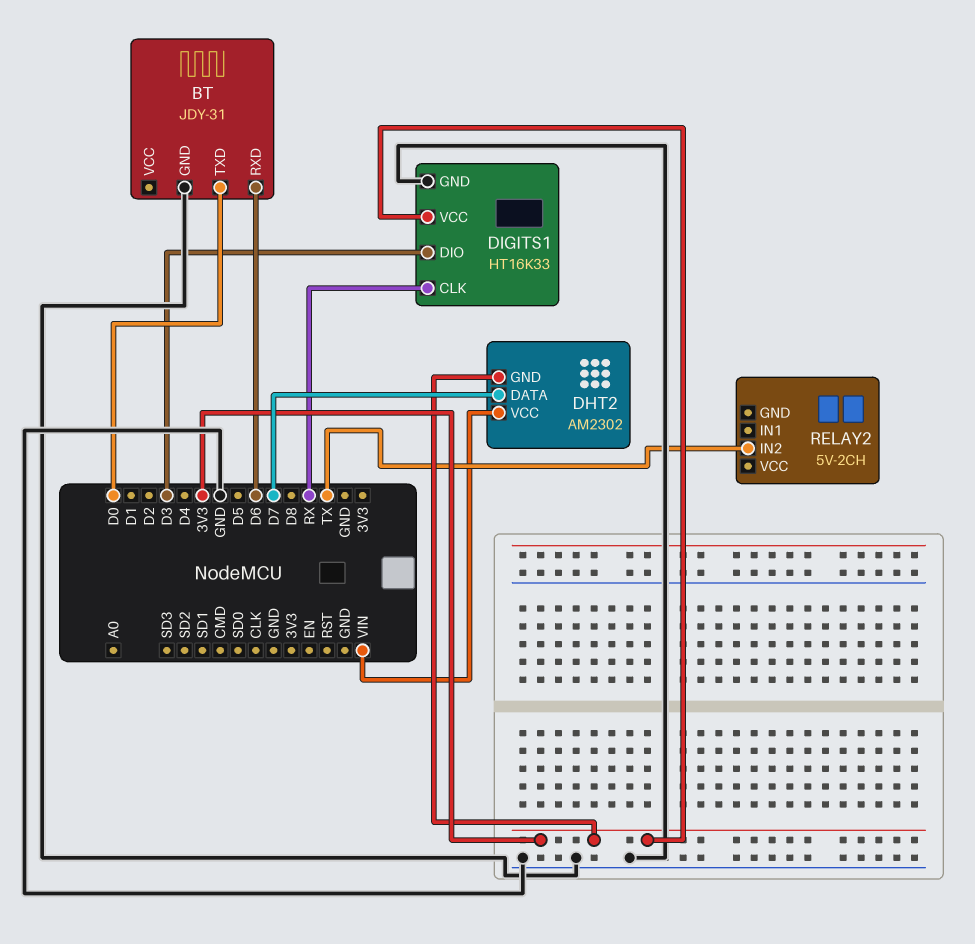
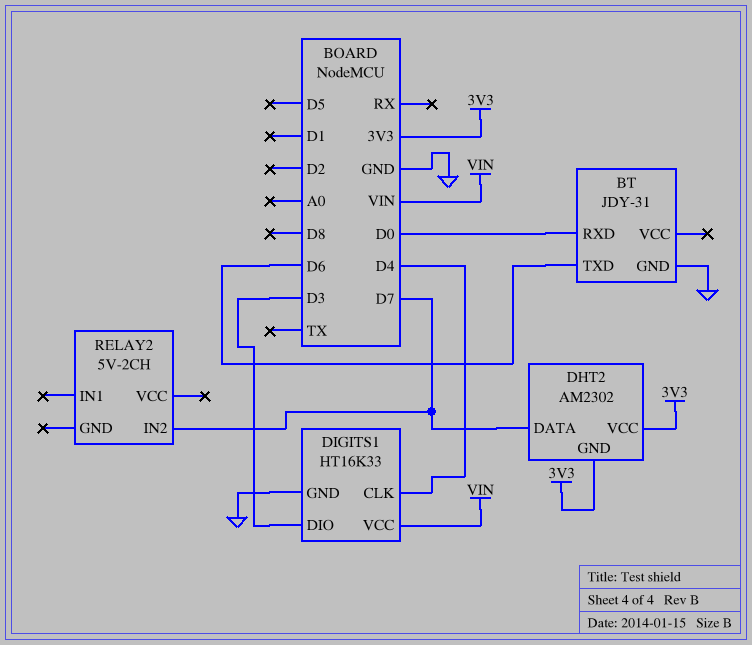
BT pin RXD: D6 -> D0
BT pin TXD: D0 -> D6
DHT2 pin VCC: VIN -> 3V3
DIGITS1 pin CLK: RX -> D4
DIGITS1 pin VCC: 3V3 -> VIN
RELAY2 pin IN2: TX -> D7

